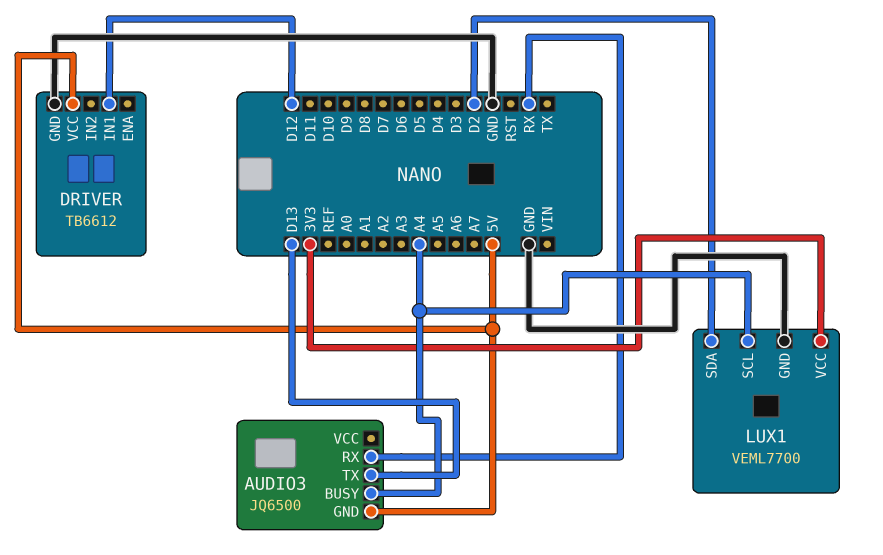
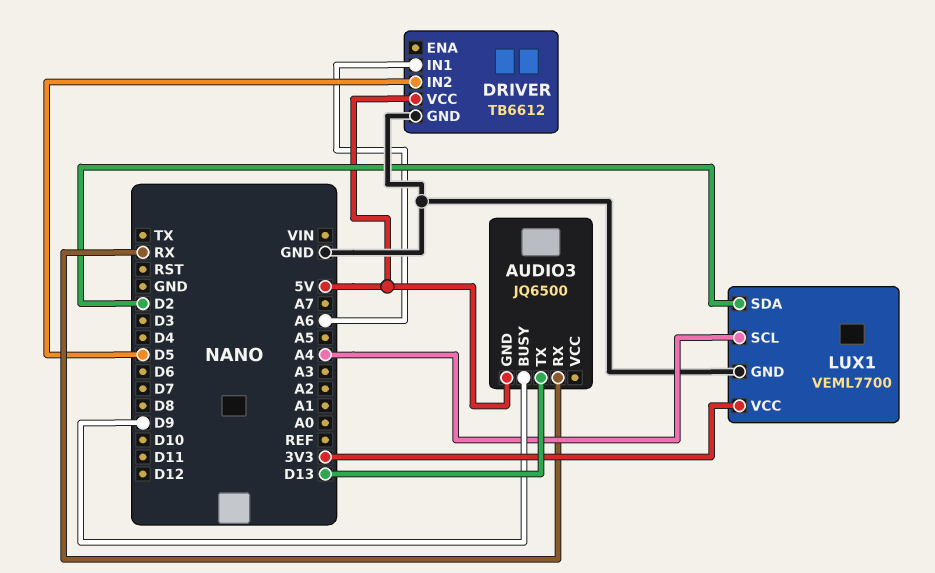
AUDIO3 pin BUSY: A4 -> D9
DRIVER pin IN1: D12 -> A6
DRIVER pin IN2: none -> D5

